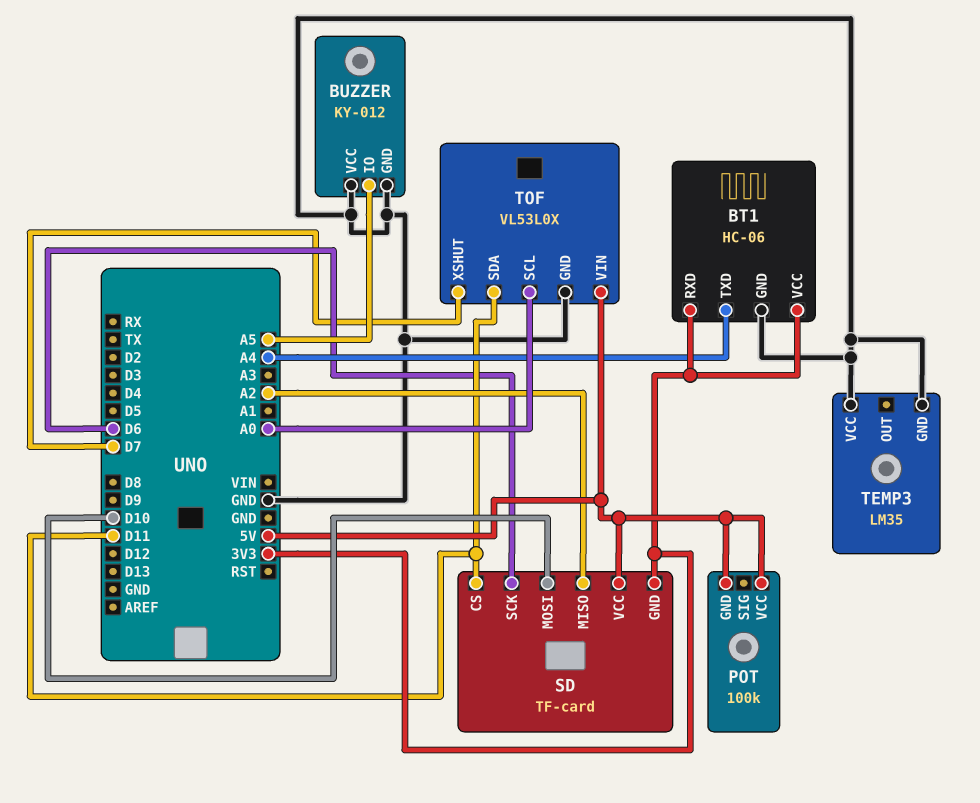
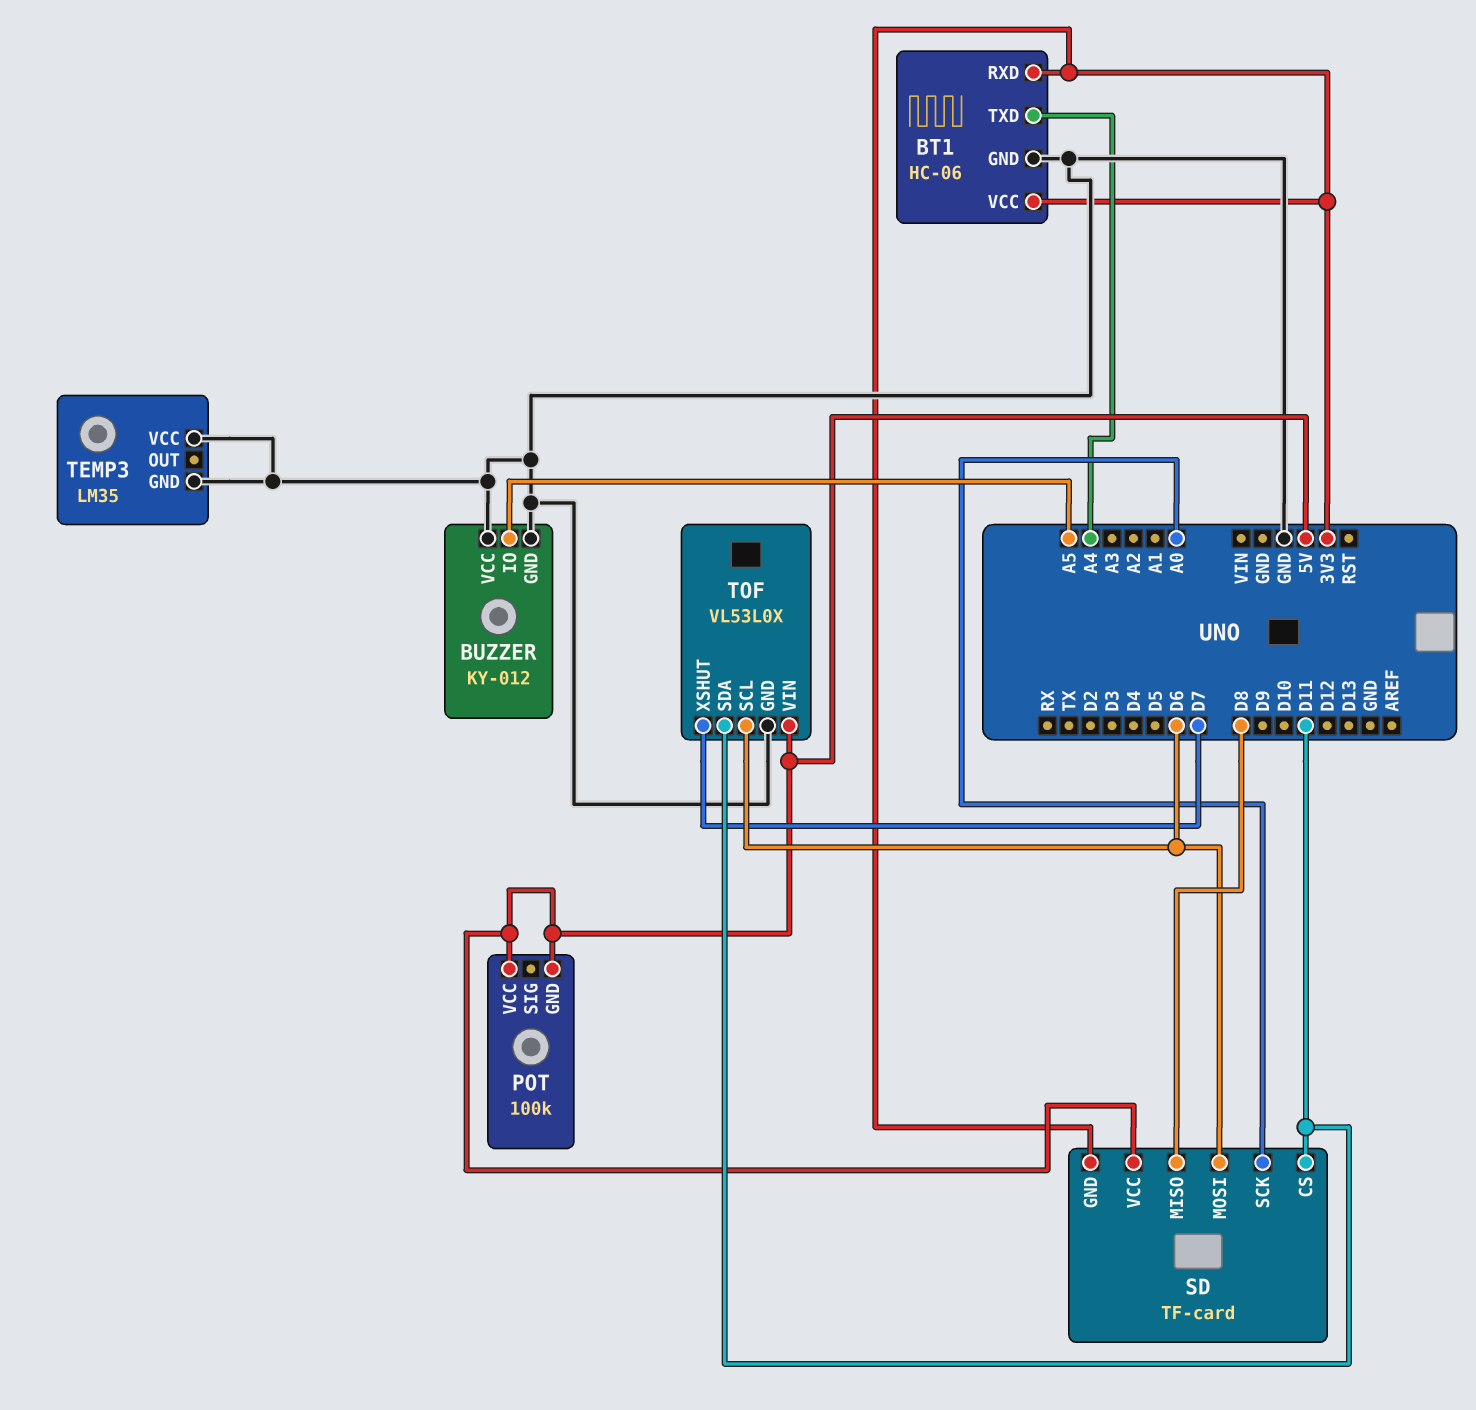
SD pin MISO: A2 -> D8
SD pin MOSI: D10 -> D6
SD pin SCK: D6 -> A0
TOF pin SCL: A0 -> D6

